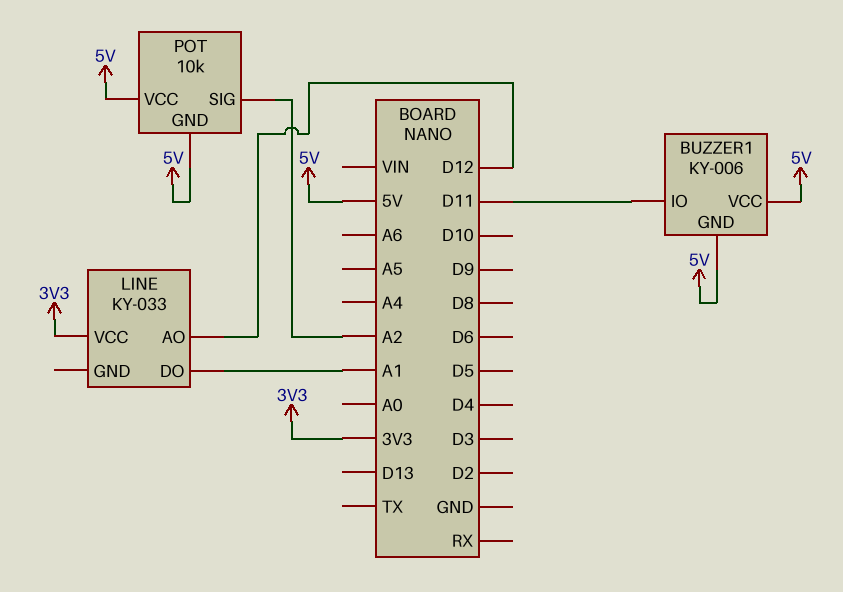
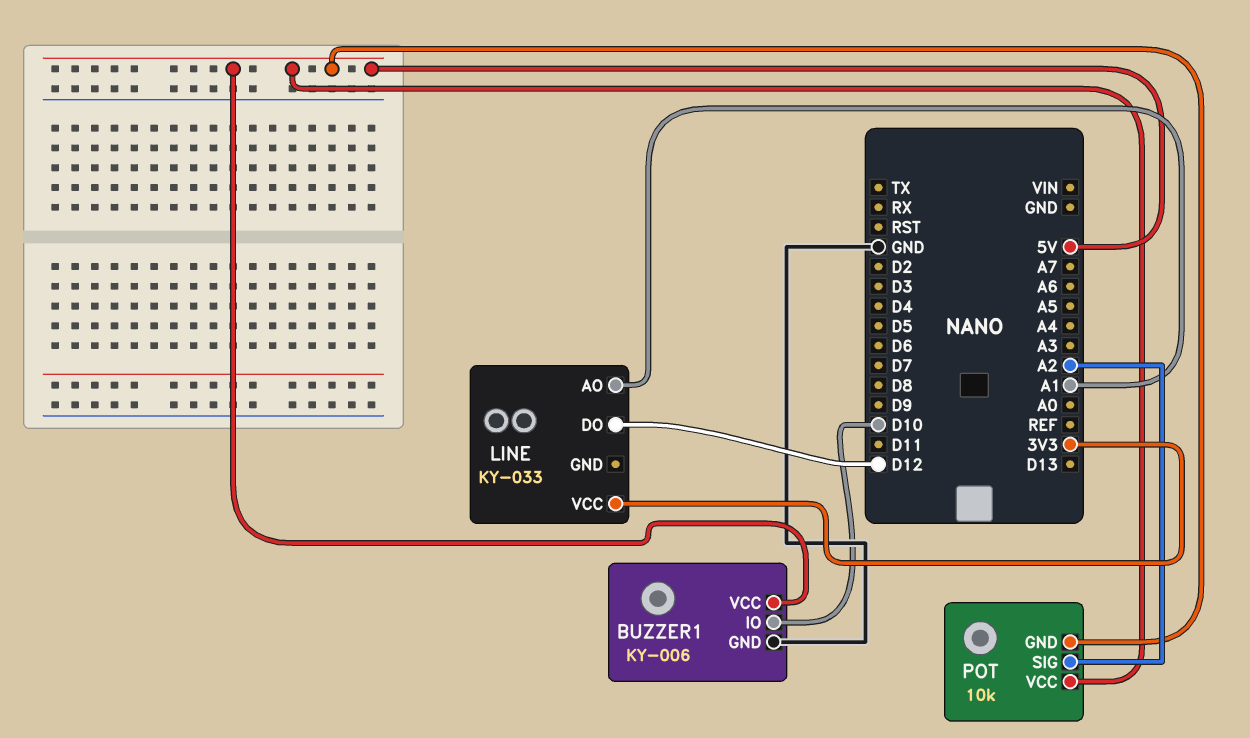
BUZZER1 pin GND: 5V -> GND
BUZZER1 pin IO: D11 -> D10
LINE pin AO: D12 -> A1
LINE pin DO: A1 -> D12

